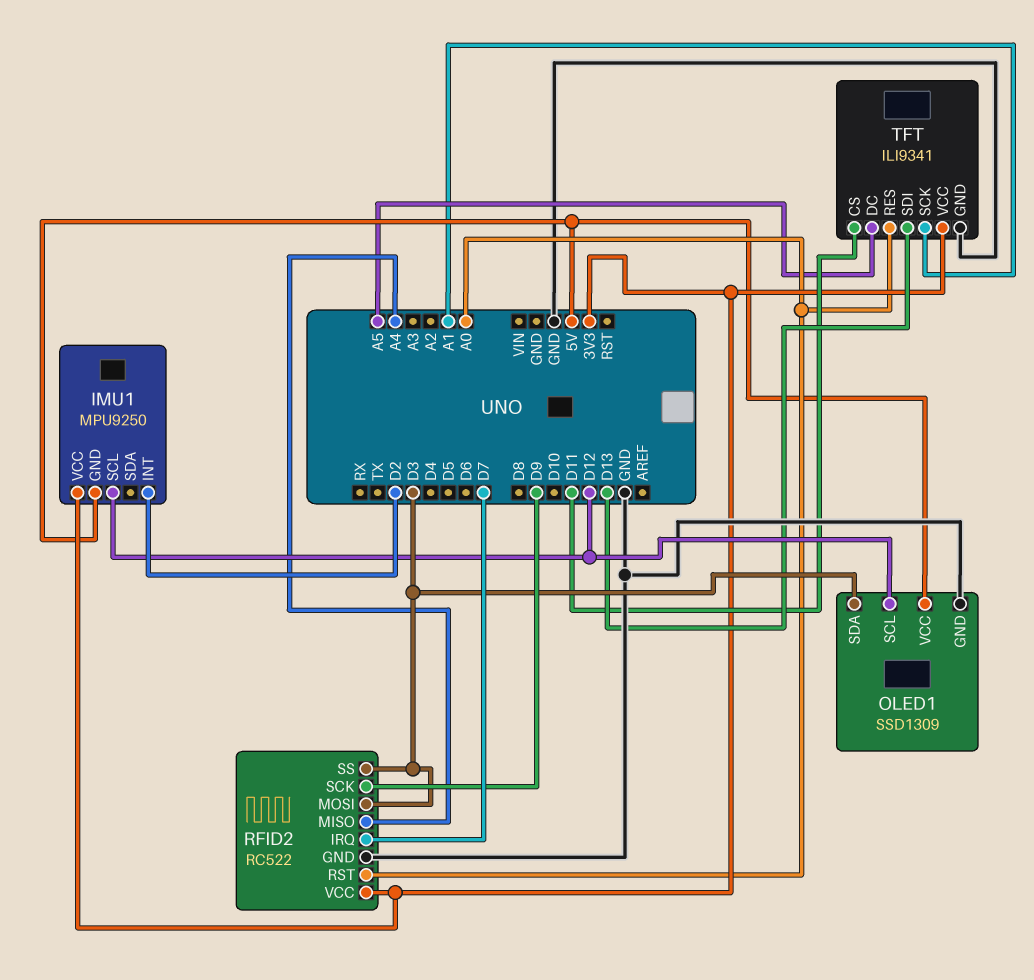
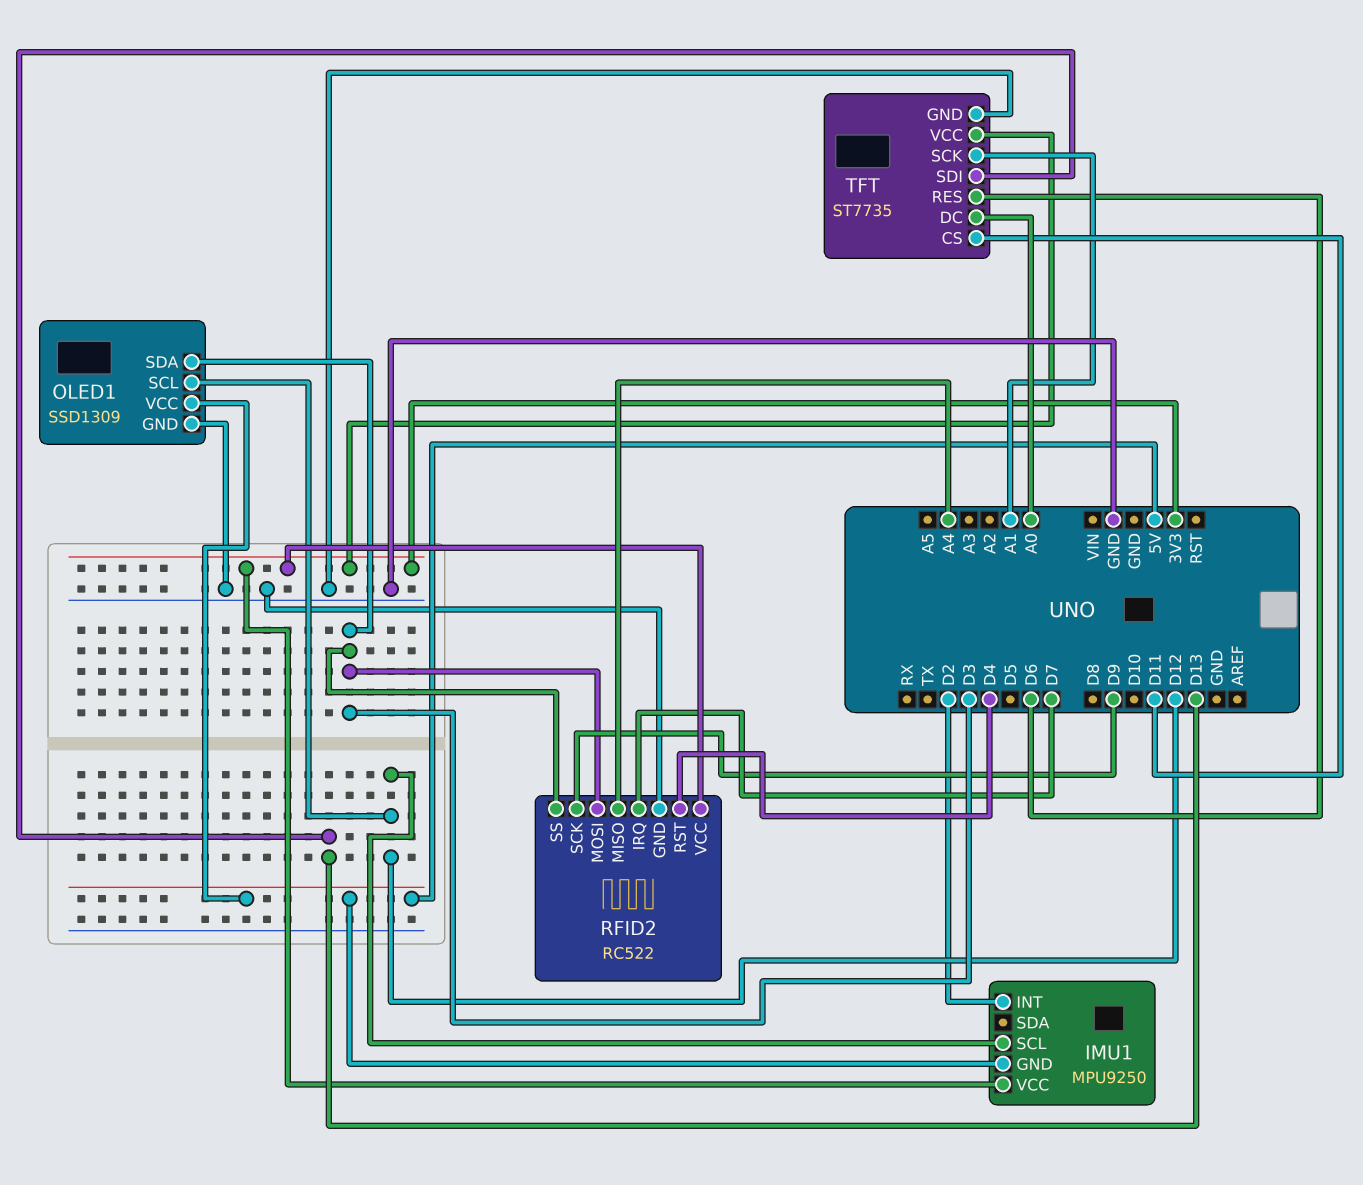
RFID2 pin RST: A0 -> D4
TFT: ILI9341 -> ST7735
TFT pin DC: A5 -> A0
TFT pin RES: A0 -> D6

